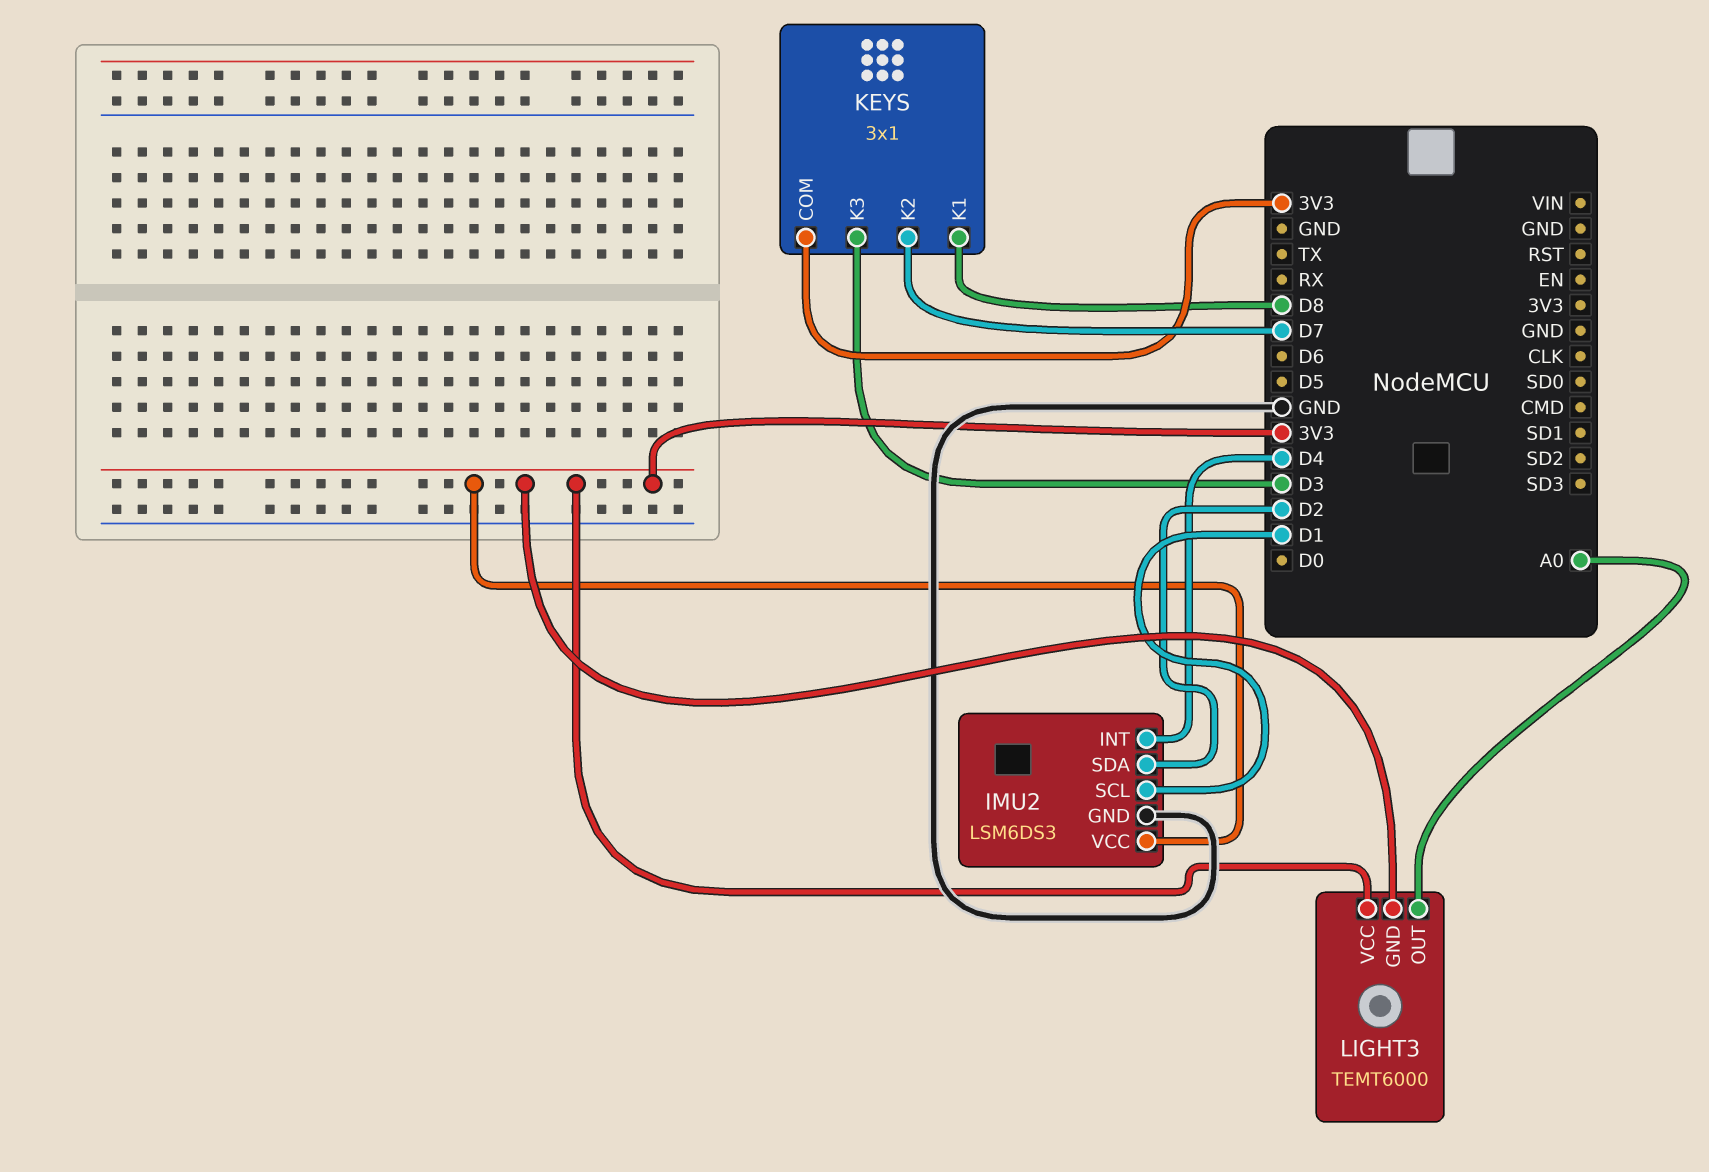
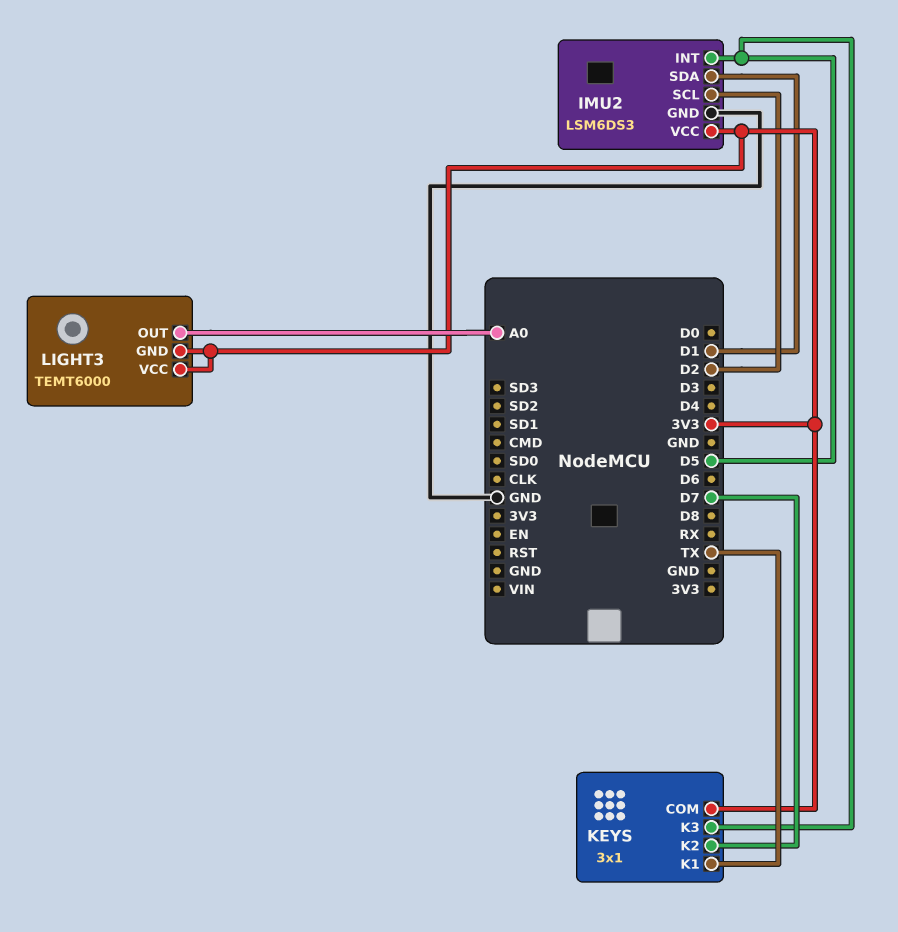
IMU2 pin INT: D4 -> D5
IMU2 pin SCL: D1 -> D2
IMU2 pin SDA: D2 -> D1
KEYS pin K1: D8 -> TX
KEYS pin K3: D3 -> D5

